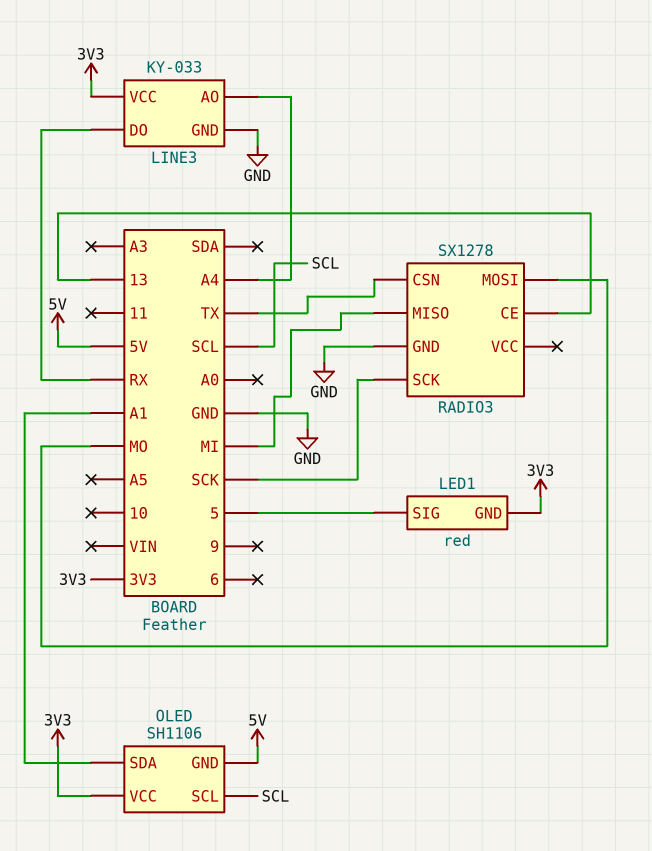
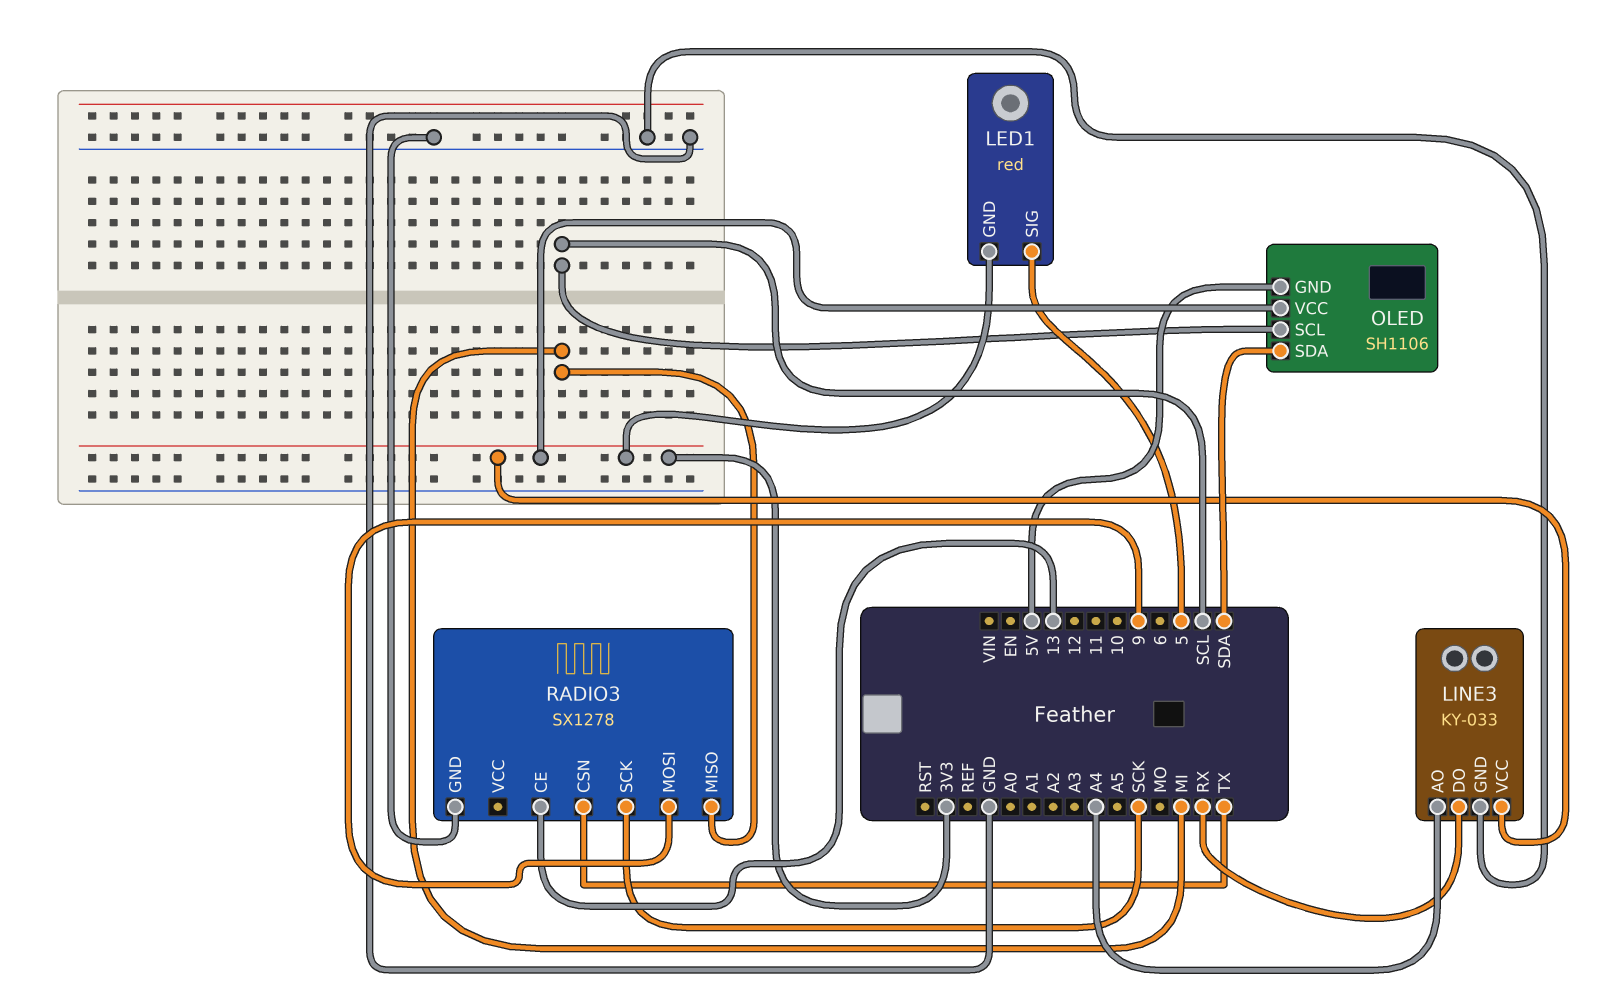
OLED pin SDA: A1 -> SDA
RADIO3 pin MOSI: MO -> 9

